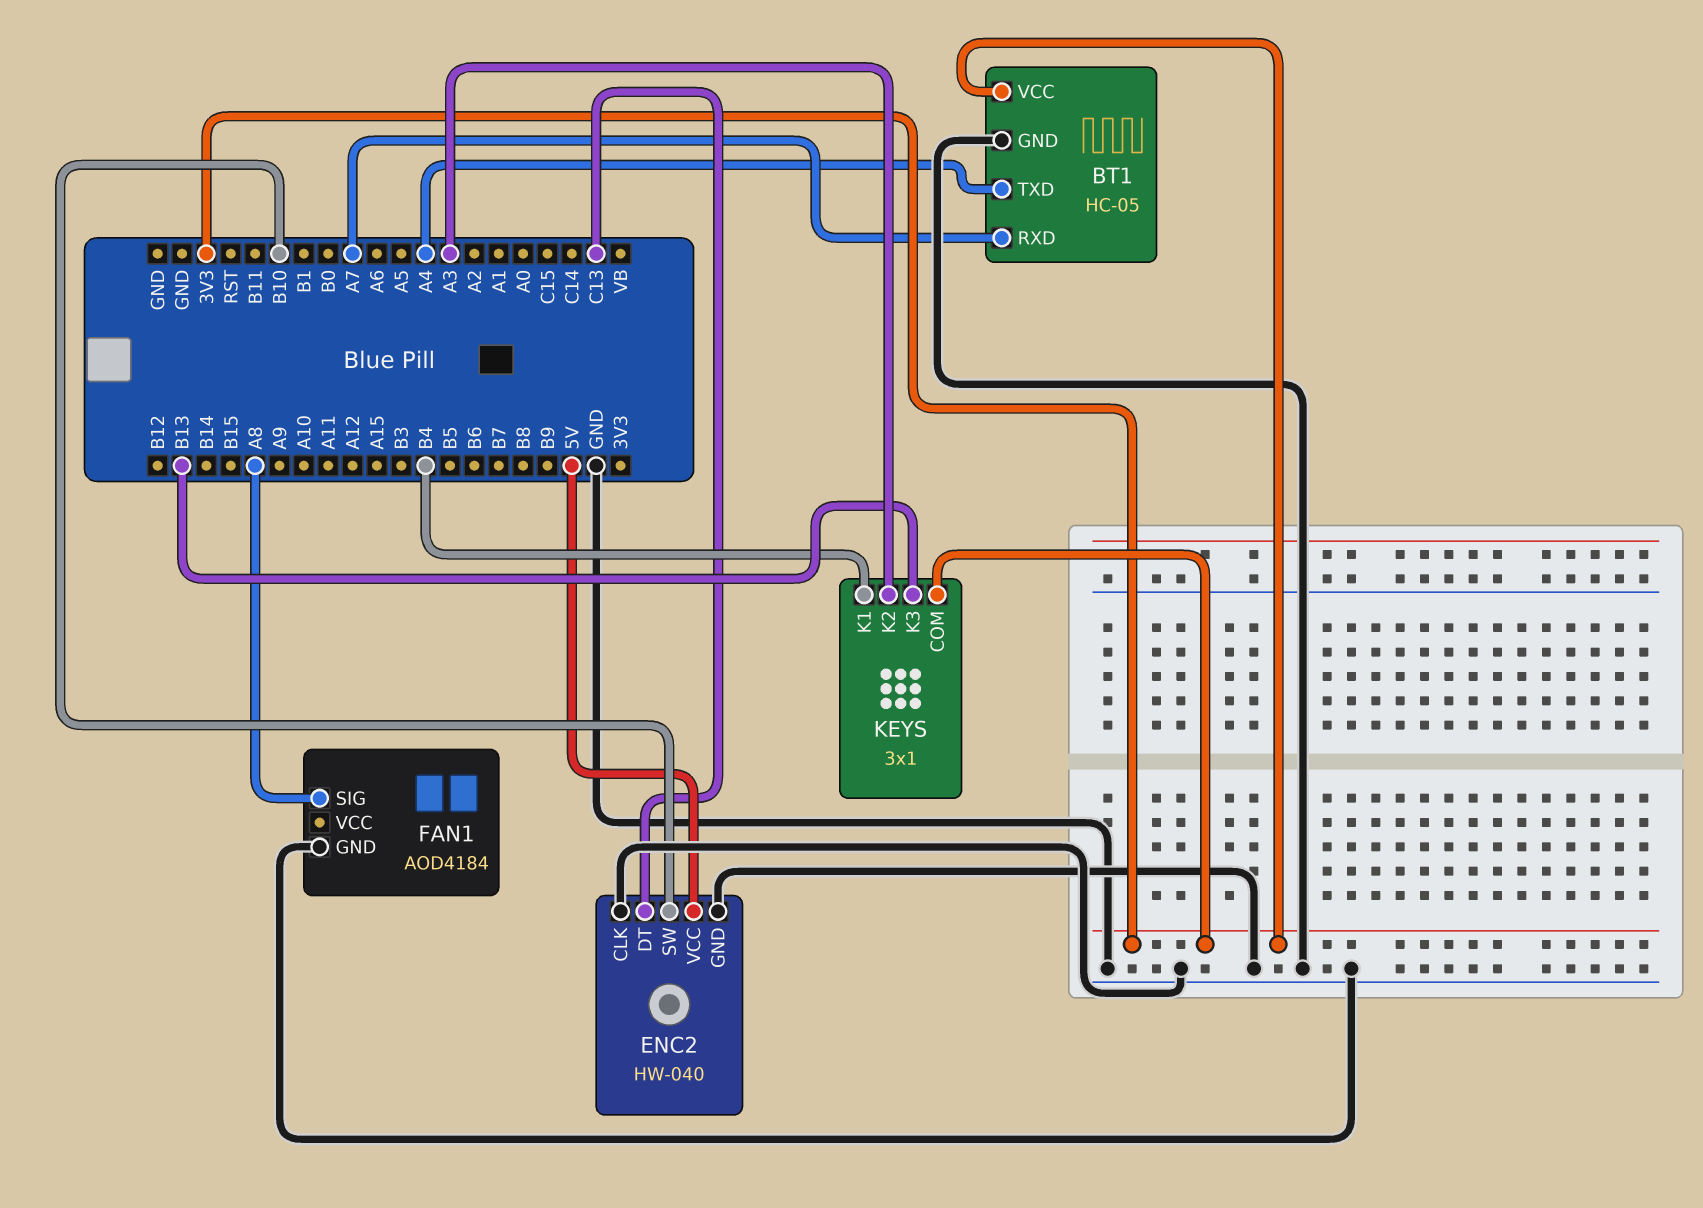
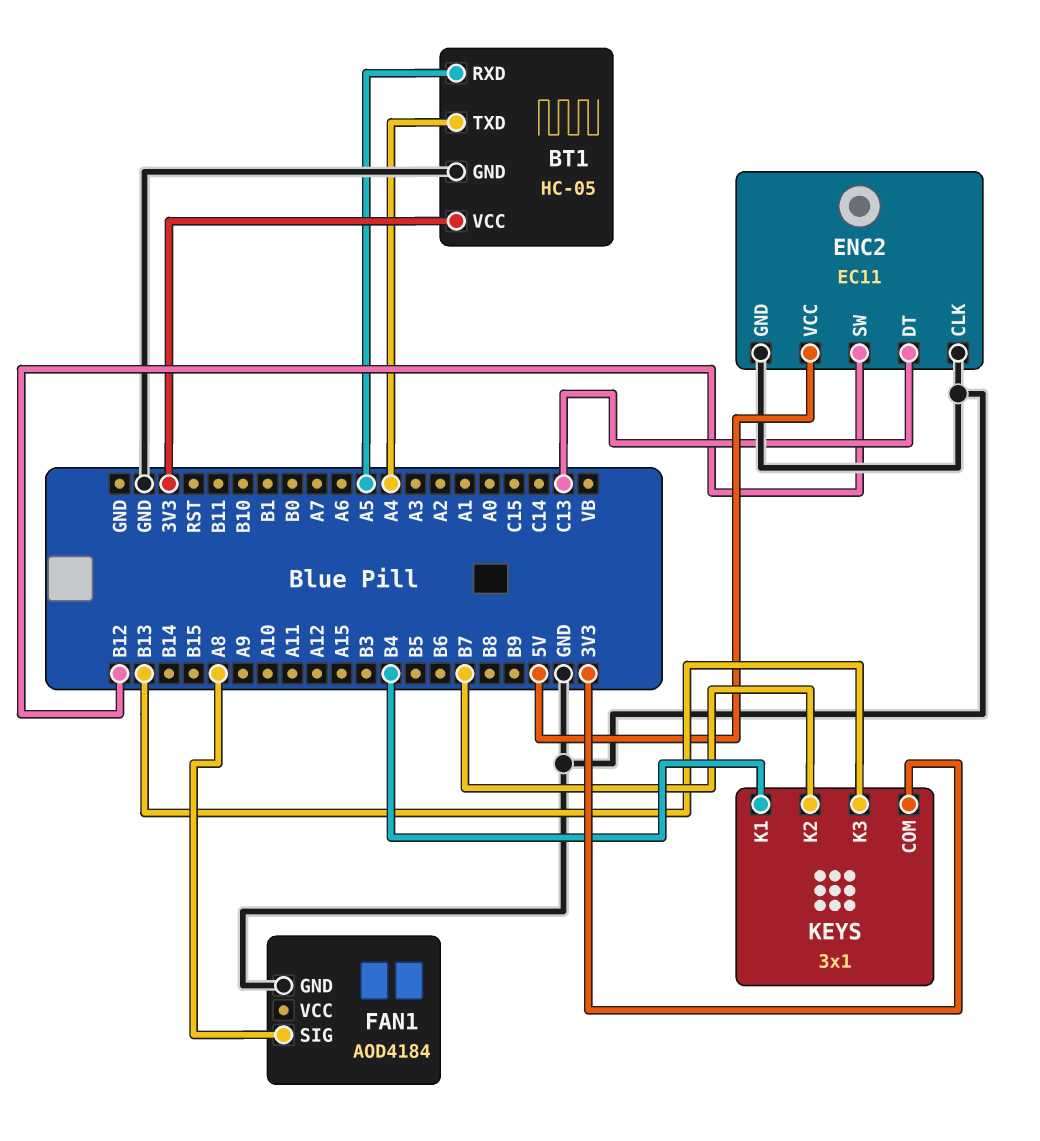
BT1 pin RXD: A7 -> A5
ENC2: HW-040 -> EC11
ENC2 pin SW: B10 -> B12
KEYS pin K2: A3 -> B7

